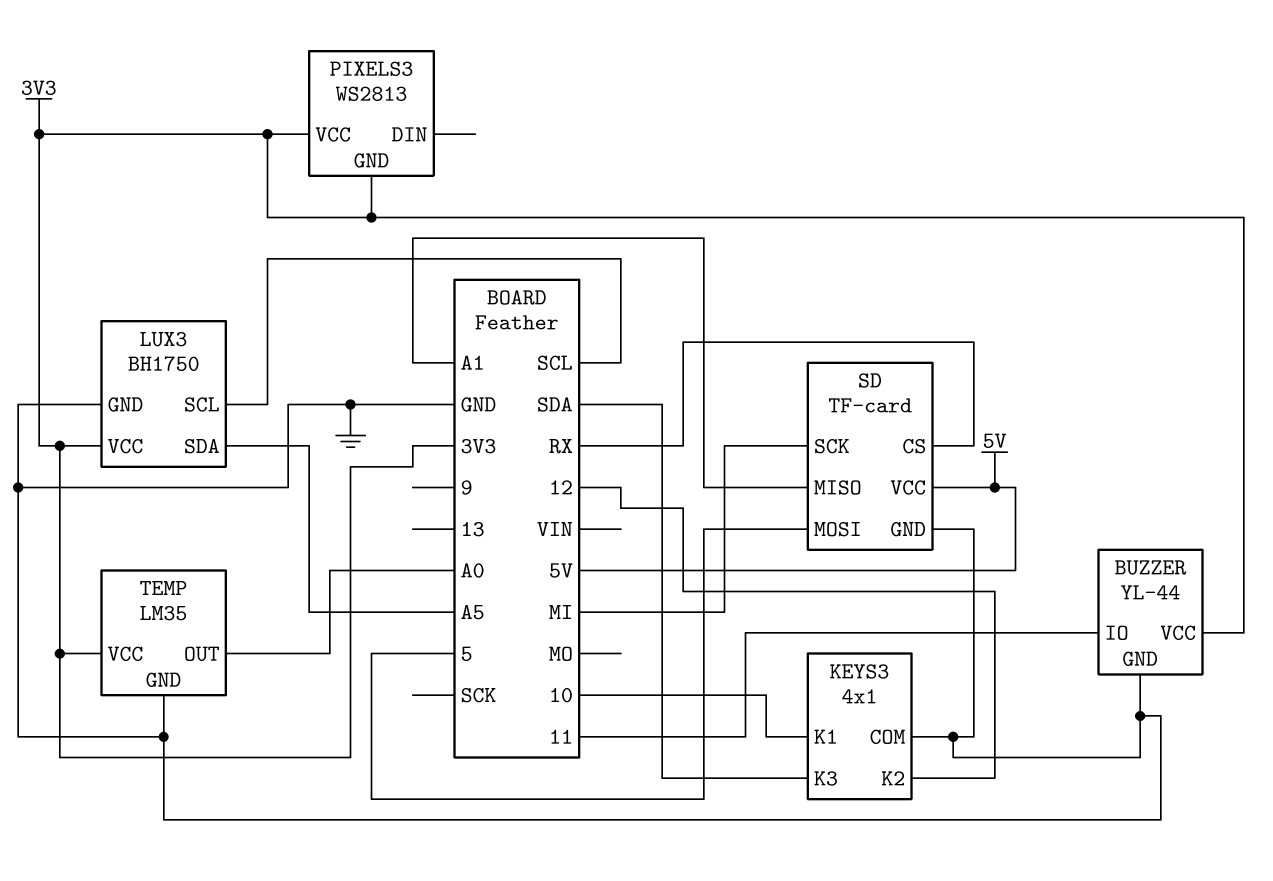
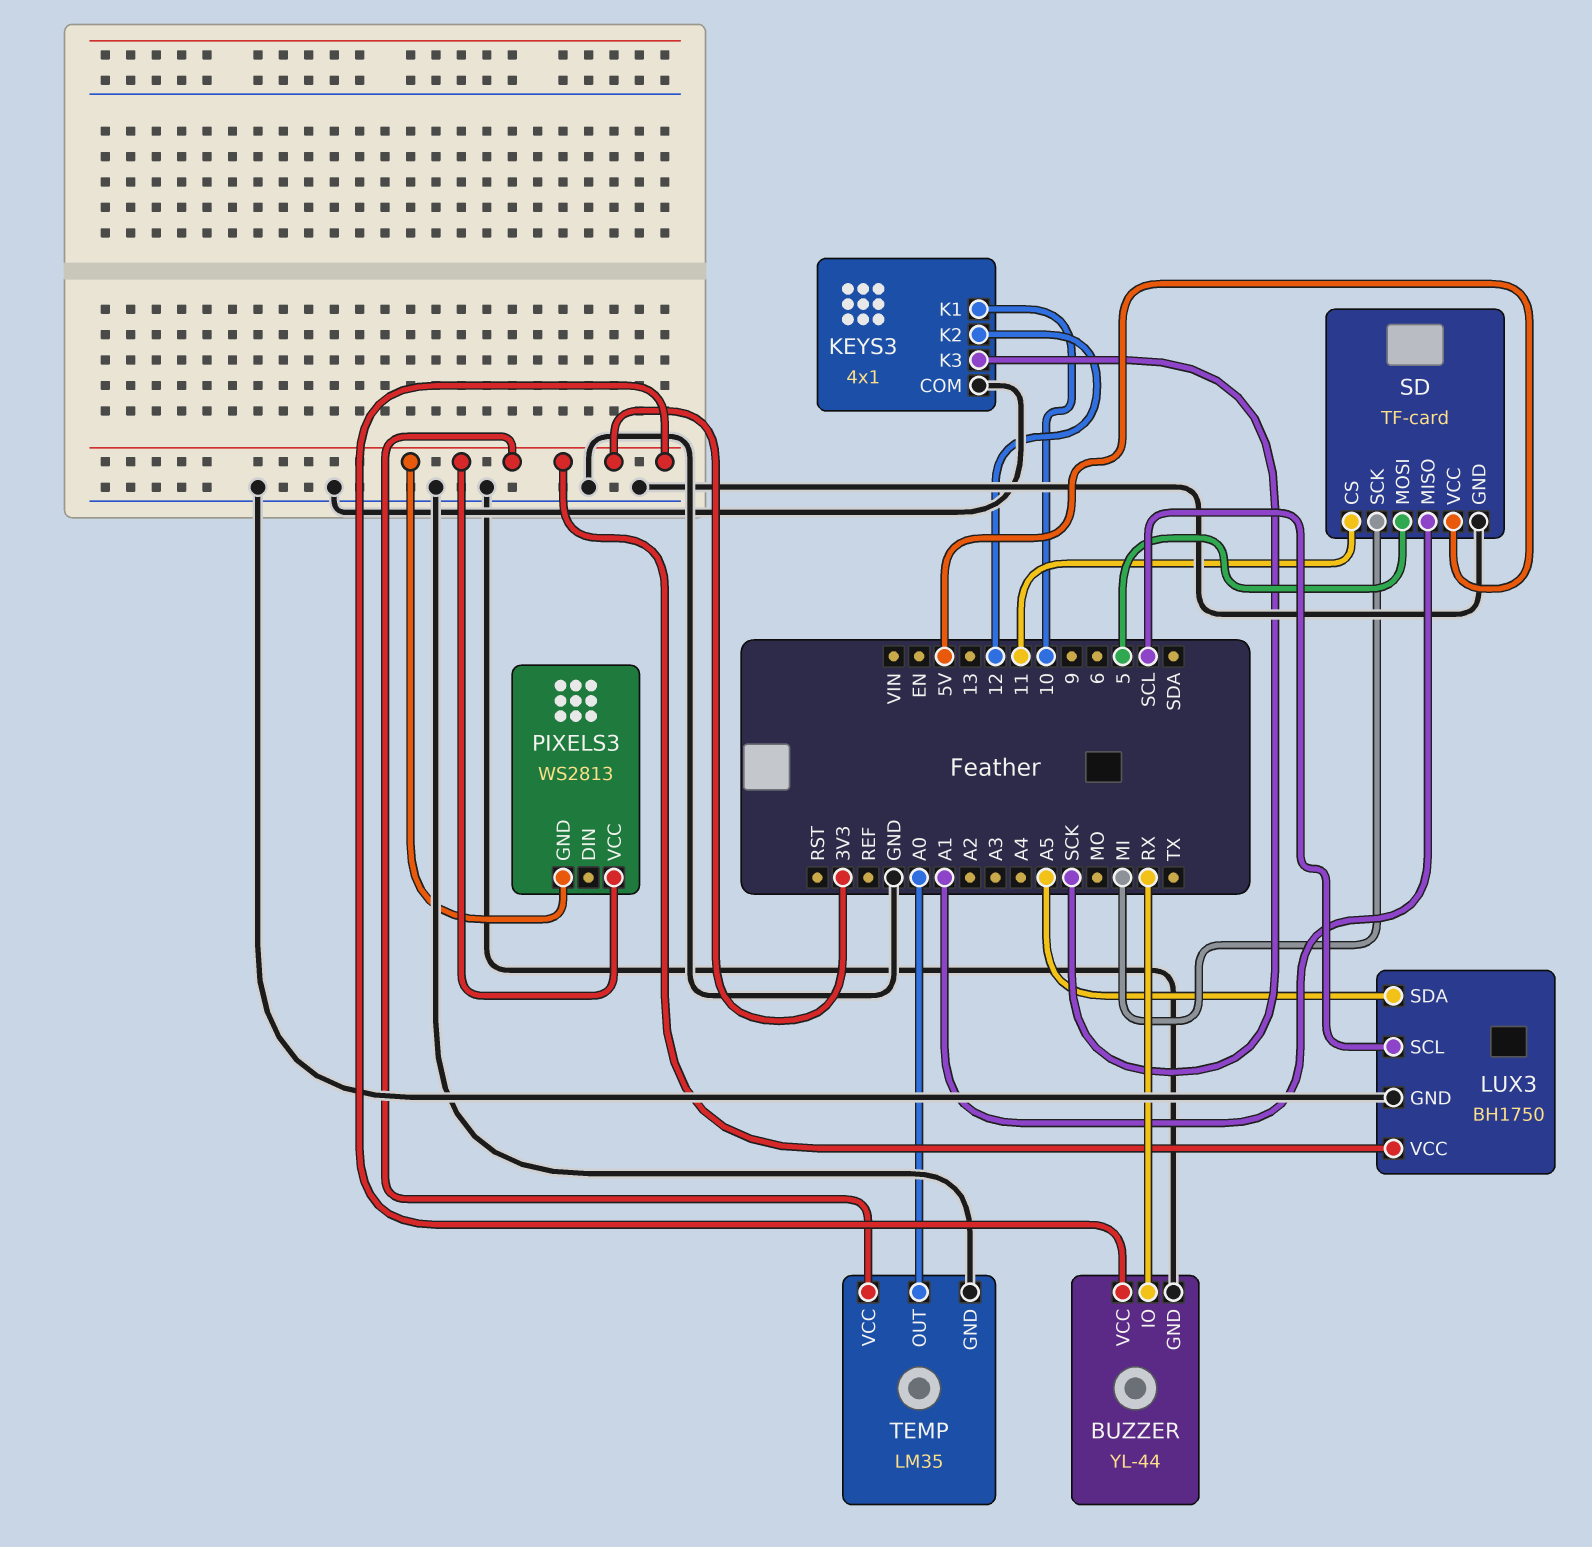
BUZZER pin IO: 11 -> RX
KEYS3 pin K3: SDA -> SCK
SD pin CS: RX -> 11

